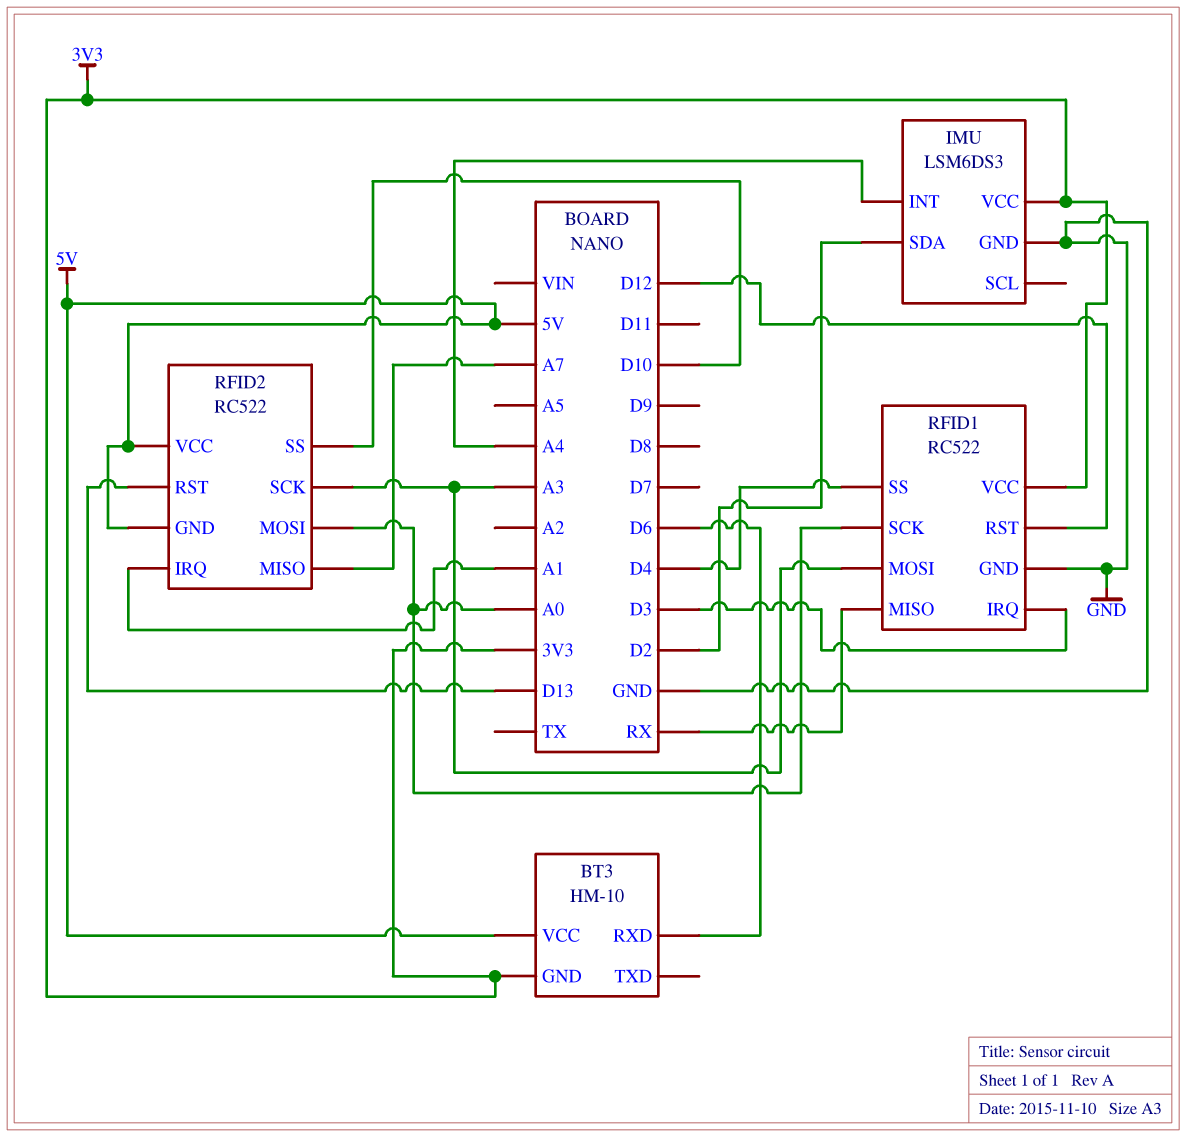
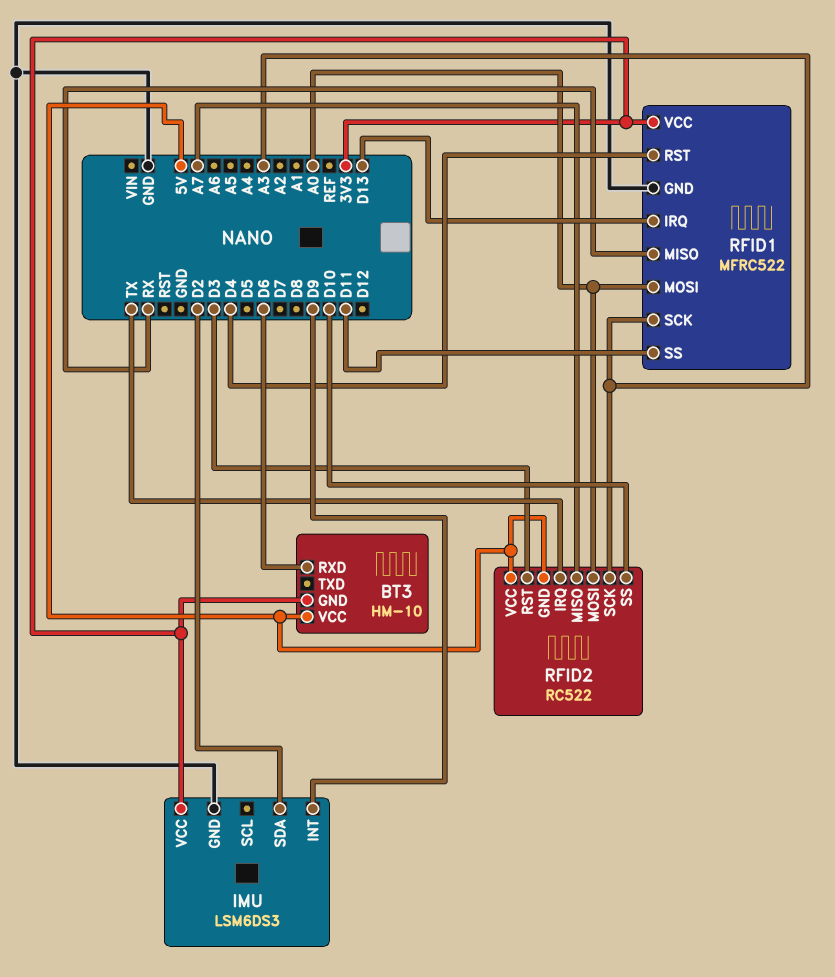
IMU pin INT: A4 -> D9
RFID1: RC522 -> MFRC522
RFID1 pin IRQ: D3 -> D13
RFID1 pin MOSI: A3 -> A0
RFID1 pin RST: D12 -> D4
RFID1 pin SCK: A0 -> A3
RFID1 pin SS: D4 -> D11
RFID2 pin IRQ: A1 -> TX
RFID2 pin RST: D13 -> D3

